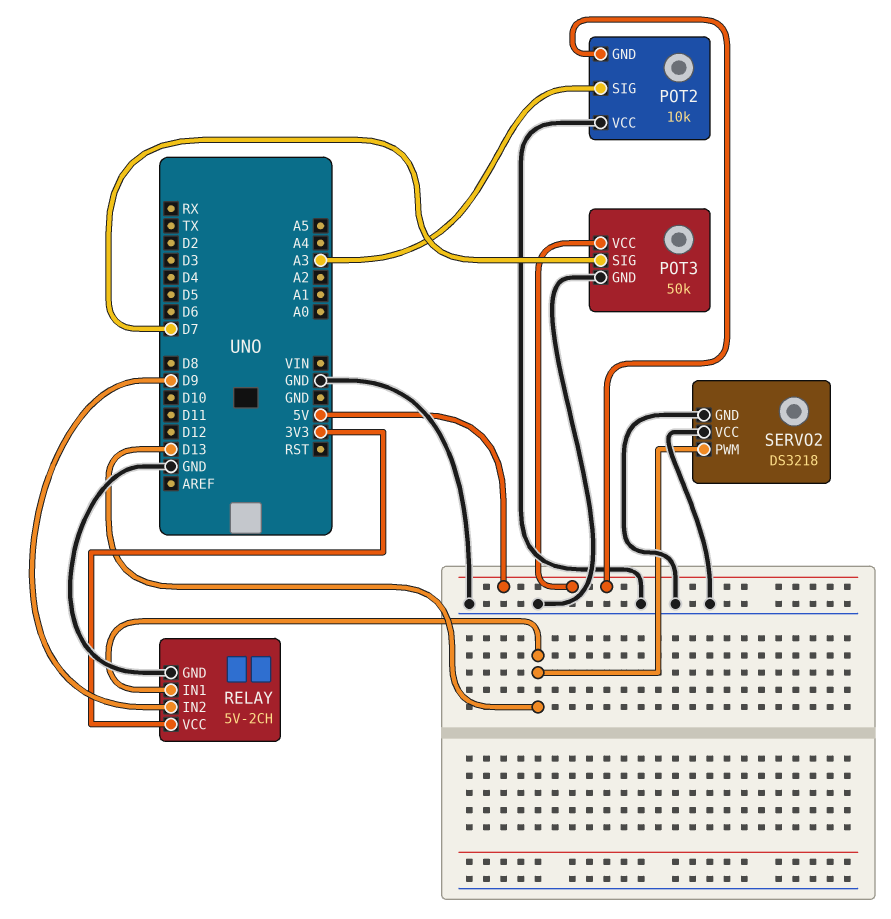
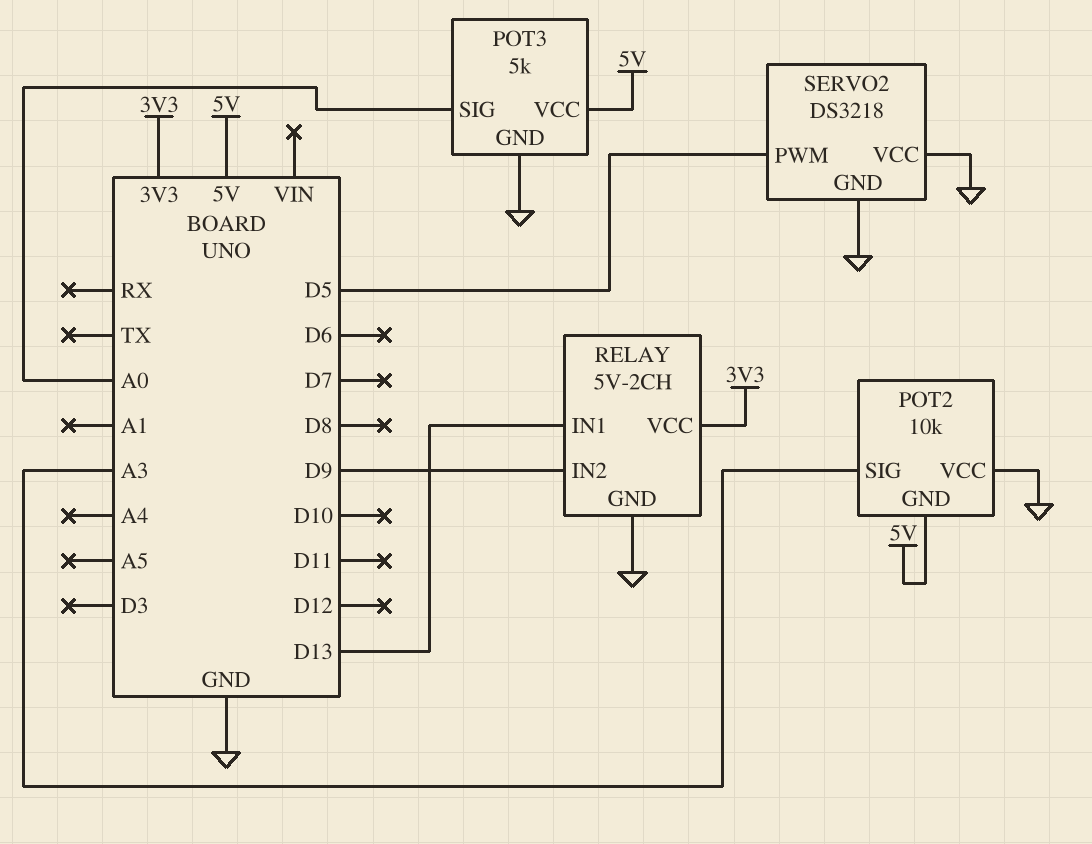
POT3: 50k -> 5k
POT3 pin SIG: D7 -> A0
SERVO2 pin PWM: D13 -> D5

